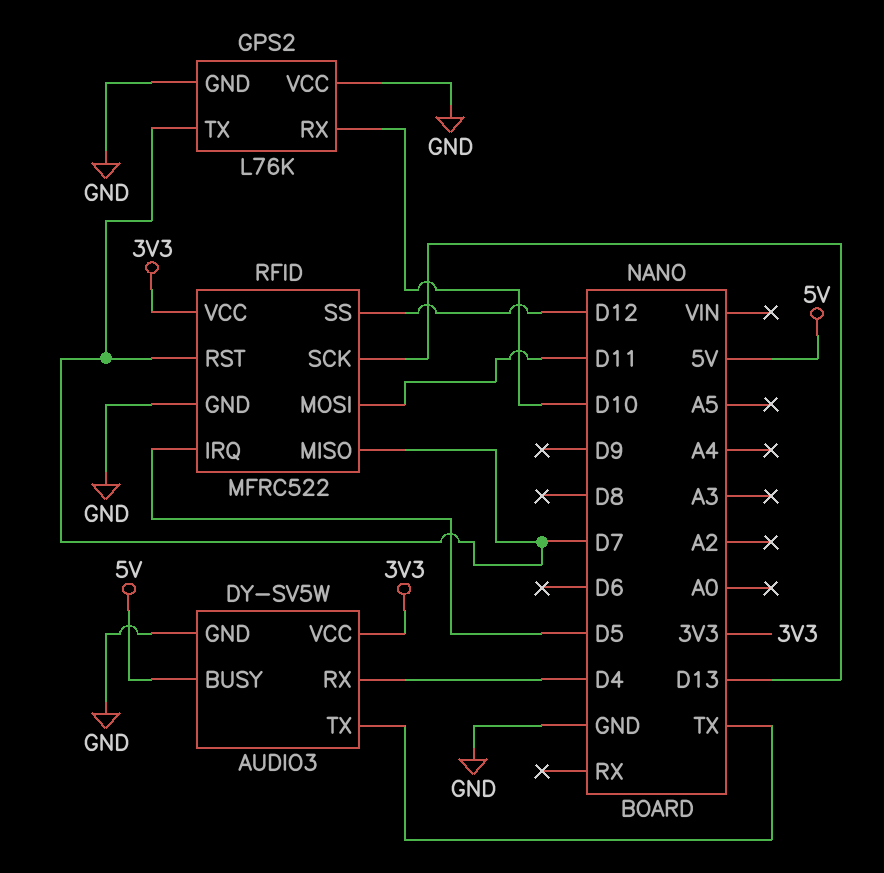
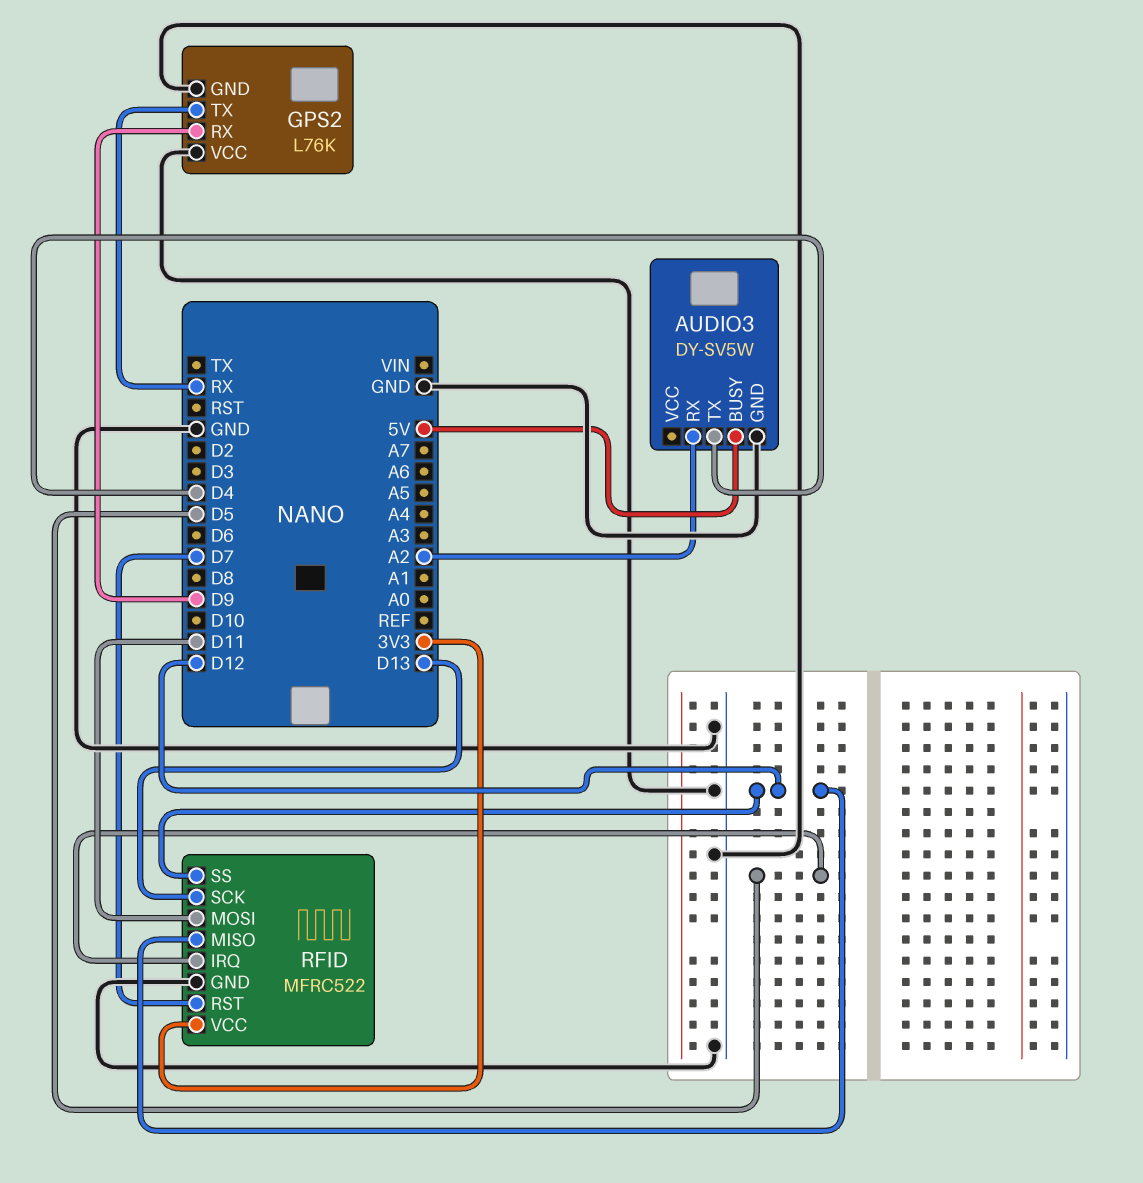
AUDIO3 pin RX: D4 -> A2
AUDIO3 pin TX: TX -> D4
AUDIO3 pin VCC: 3V3 -> none
GPS2 pin RX: D10 -> D9
GPS2 pin TX: D7 -> RX
RFID pin MISO: D7 -> D12

